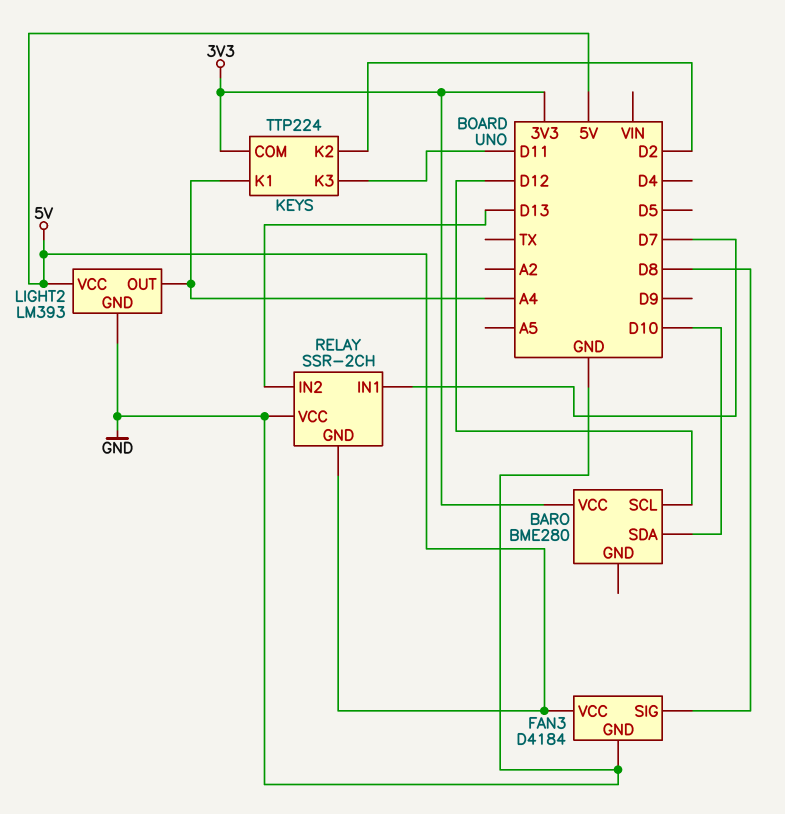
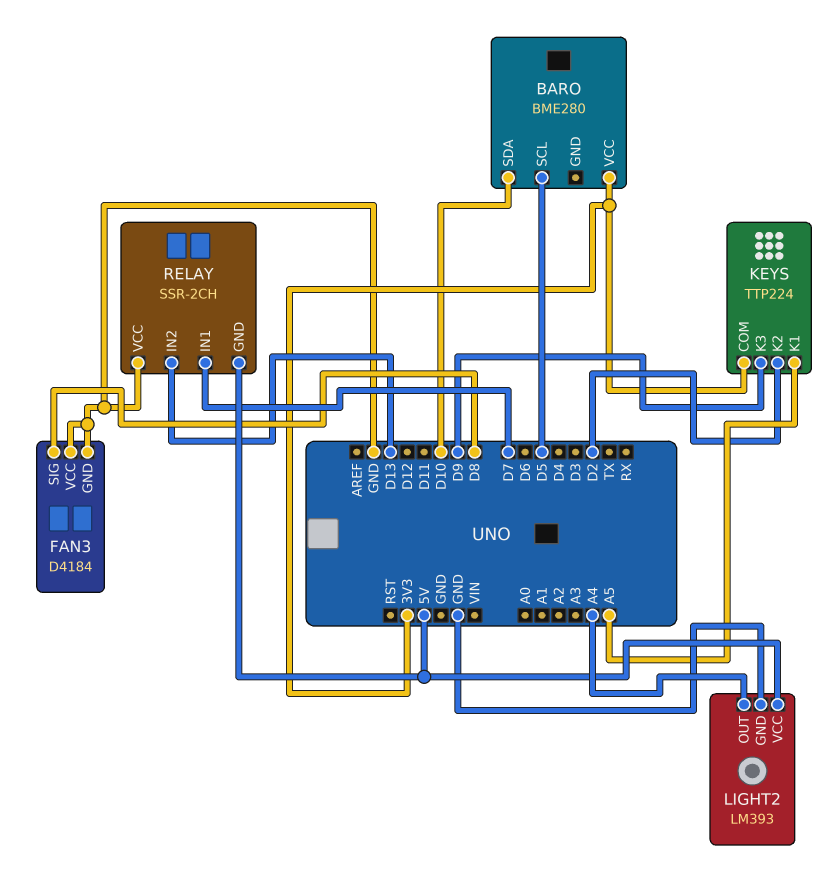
BARO pin SCL: D12 -> D5
FAN3 pin VCC: 5V -> GND
KEYS pin K1: A4 -> A5
KEYS pin K3: D11 -> D9

